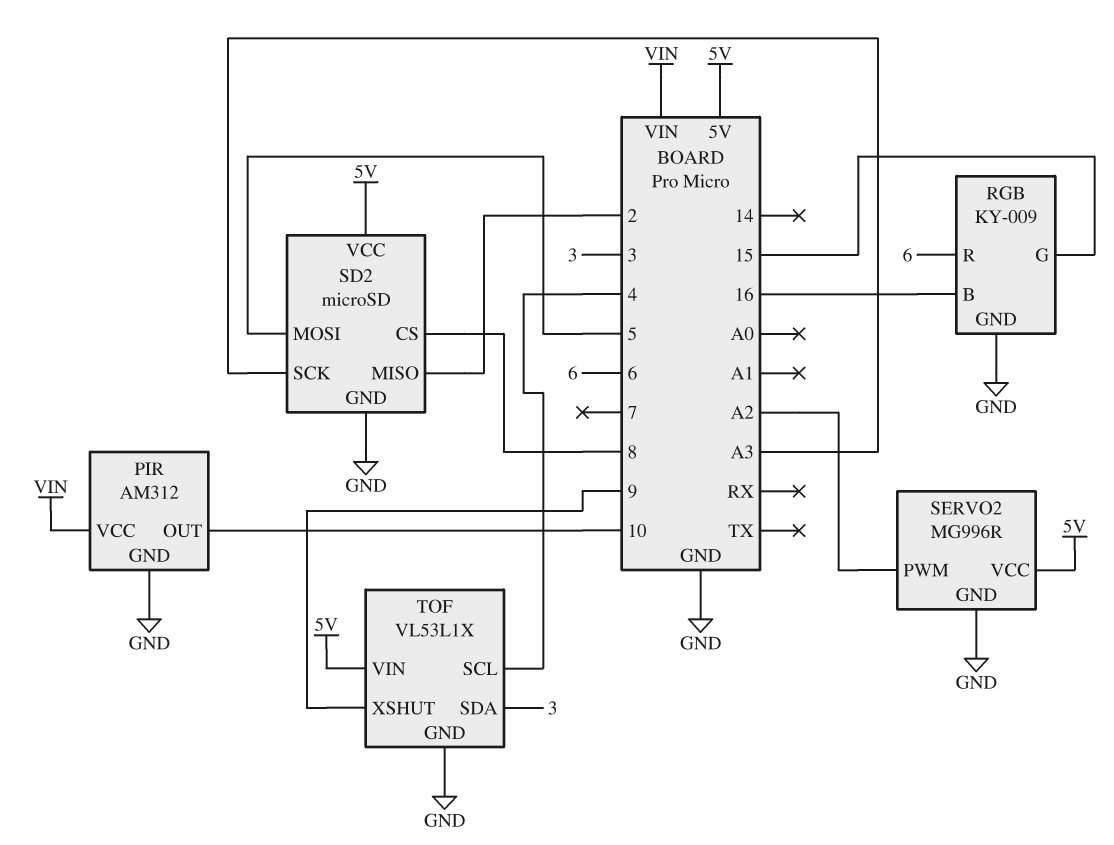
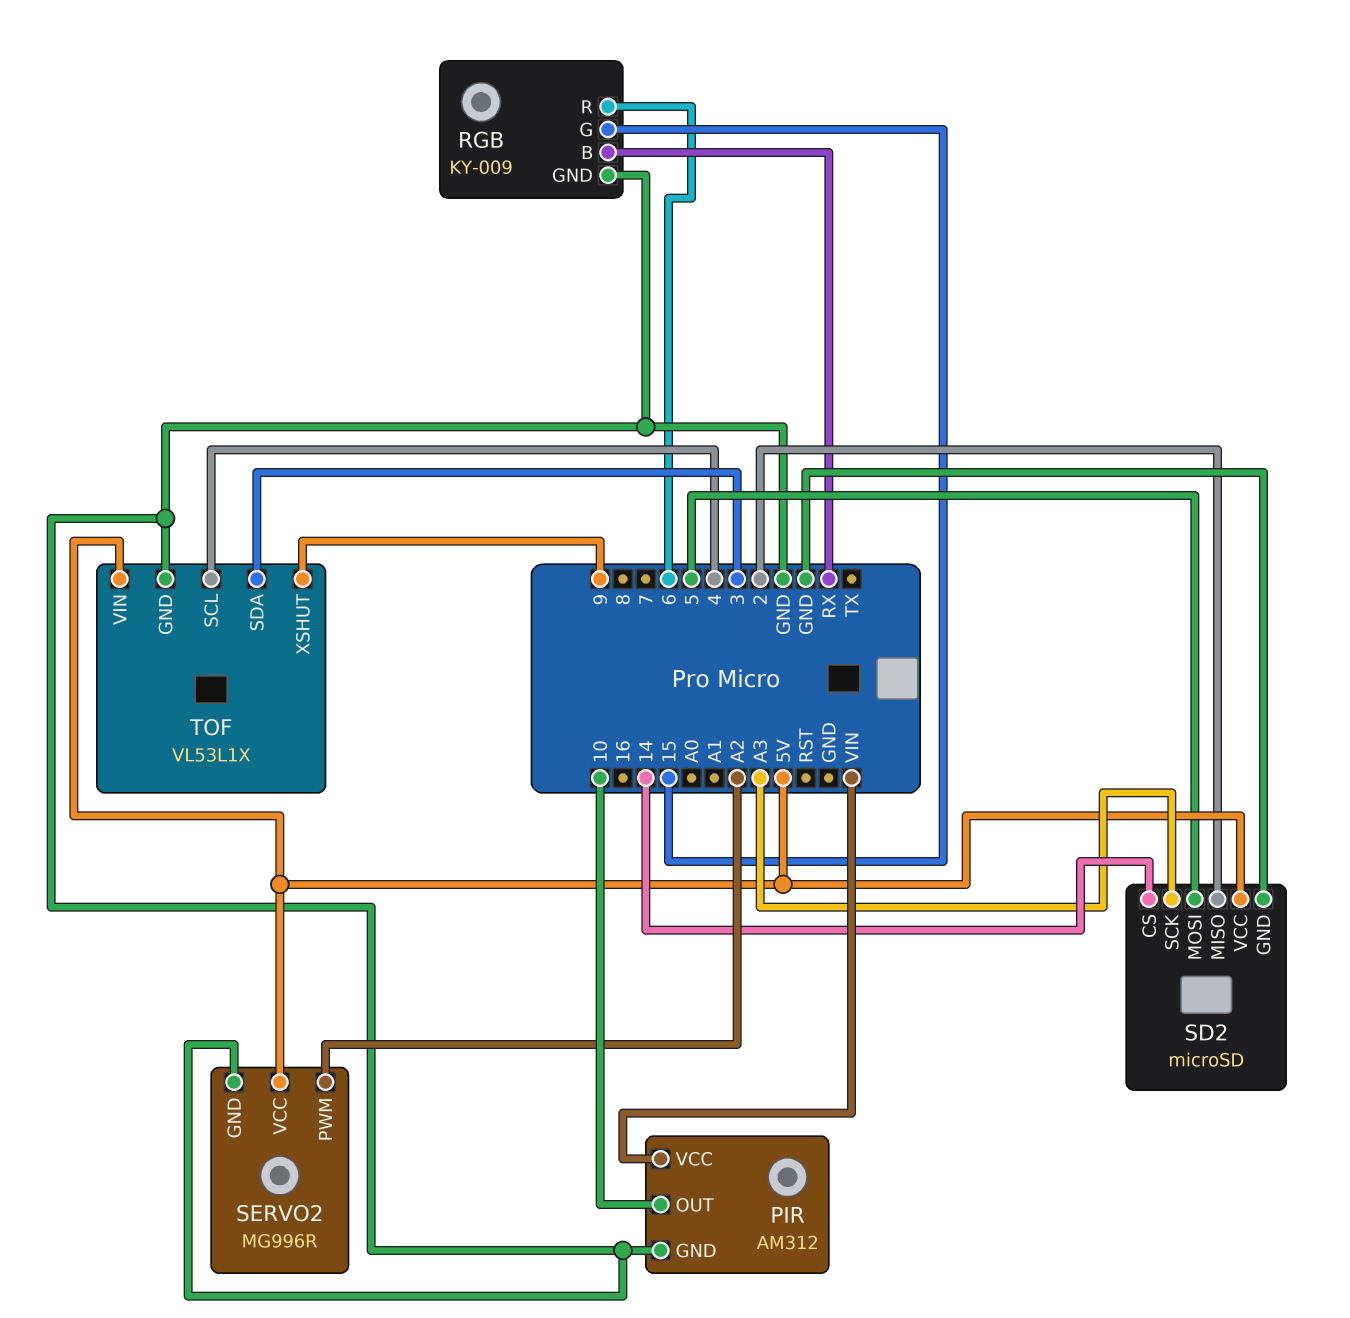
RGB pin B: 16 -> RX
SD2 pin CS: 8 -> 14

